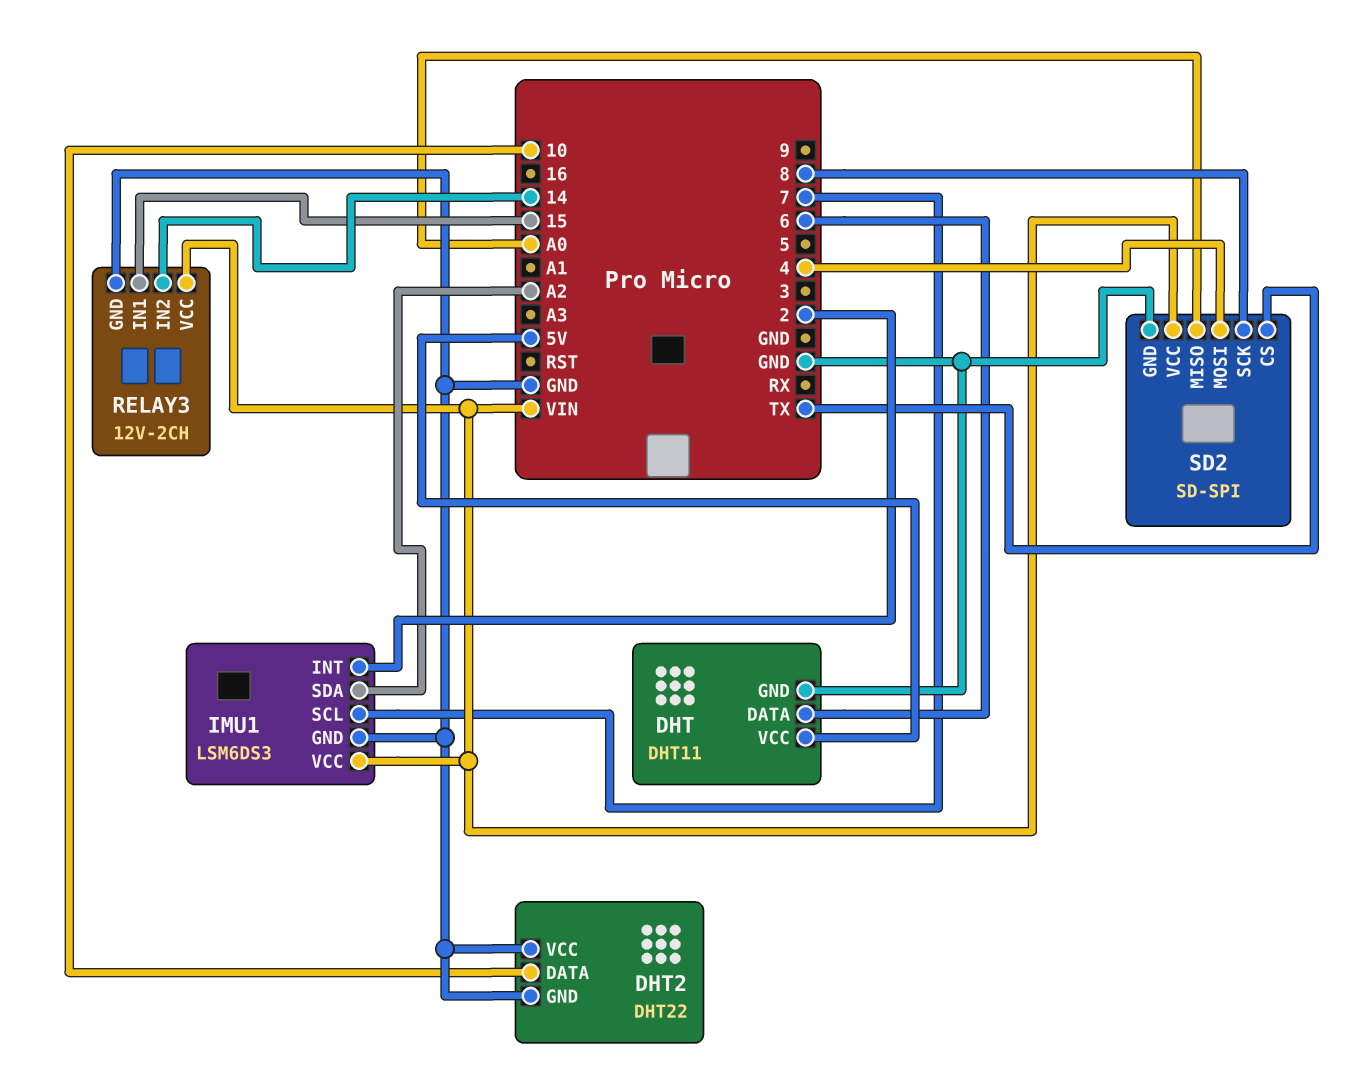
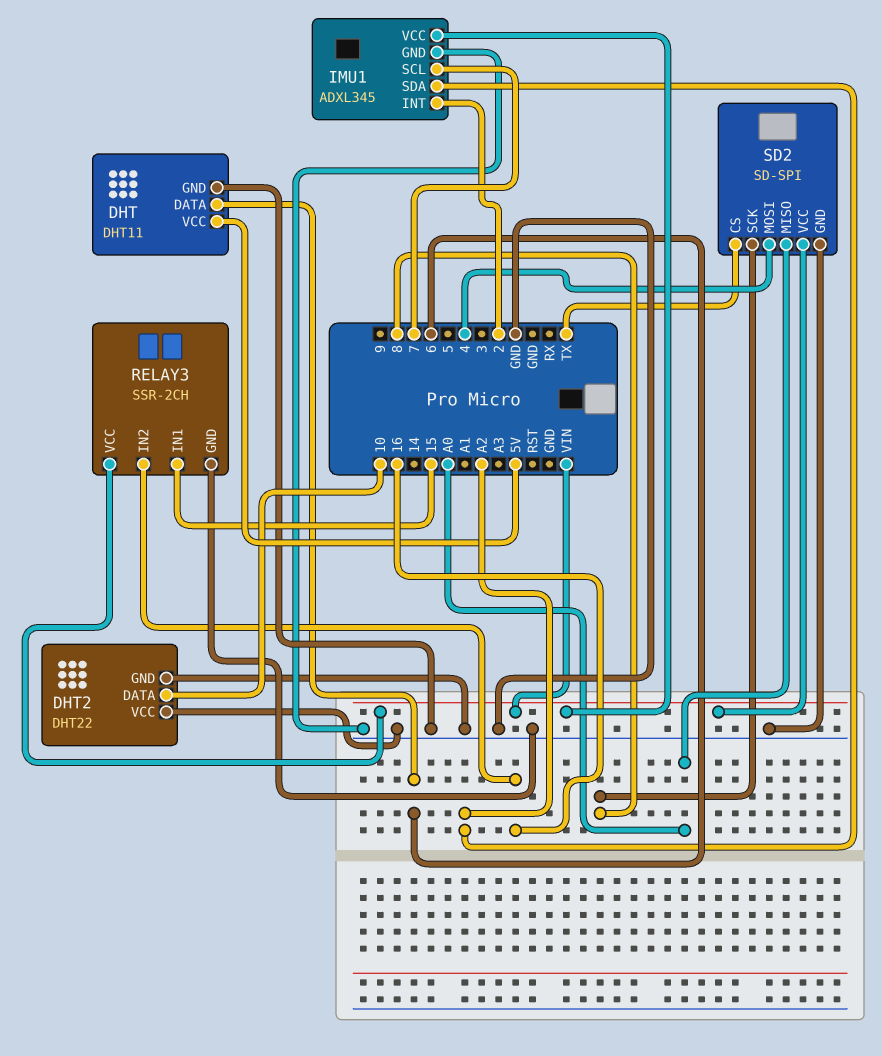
IMU1: LSM6DS3 -> ADXL345
RELAY3: 12V-2CH -> SSR-2CH
RELAY3 pin IN2: 14 -> 16

